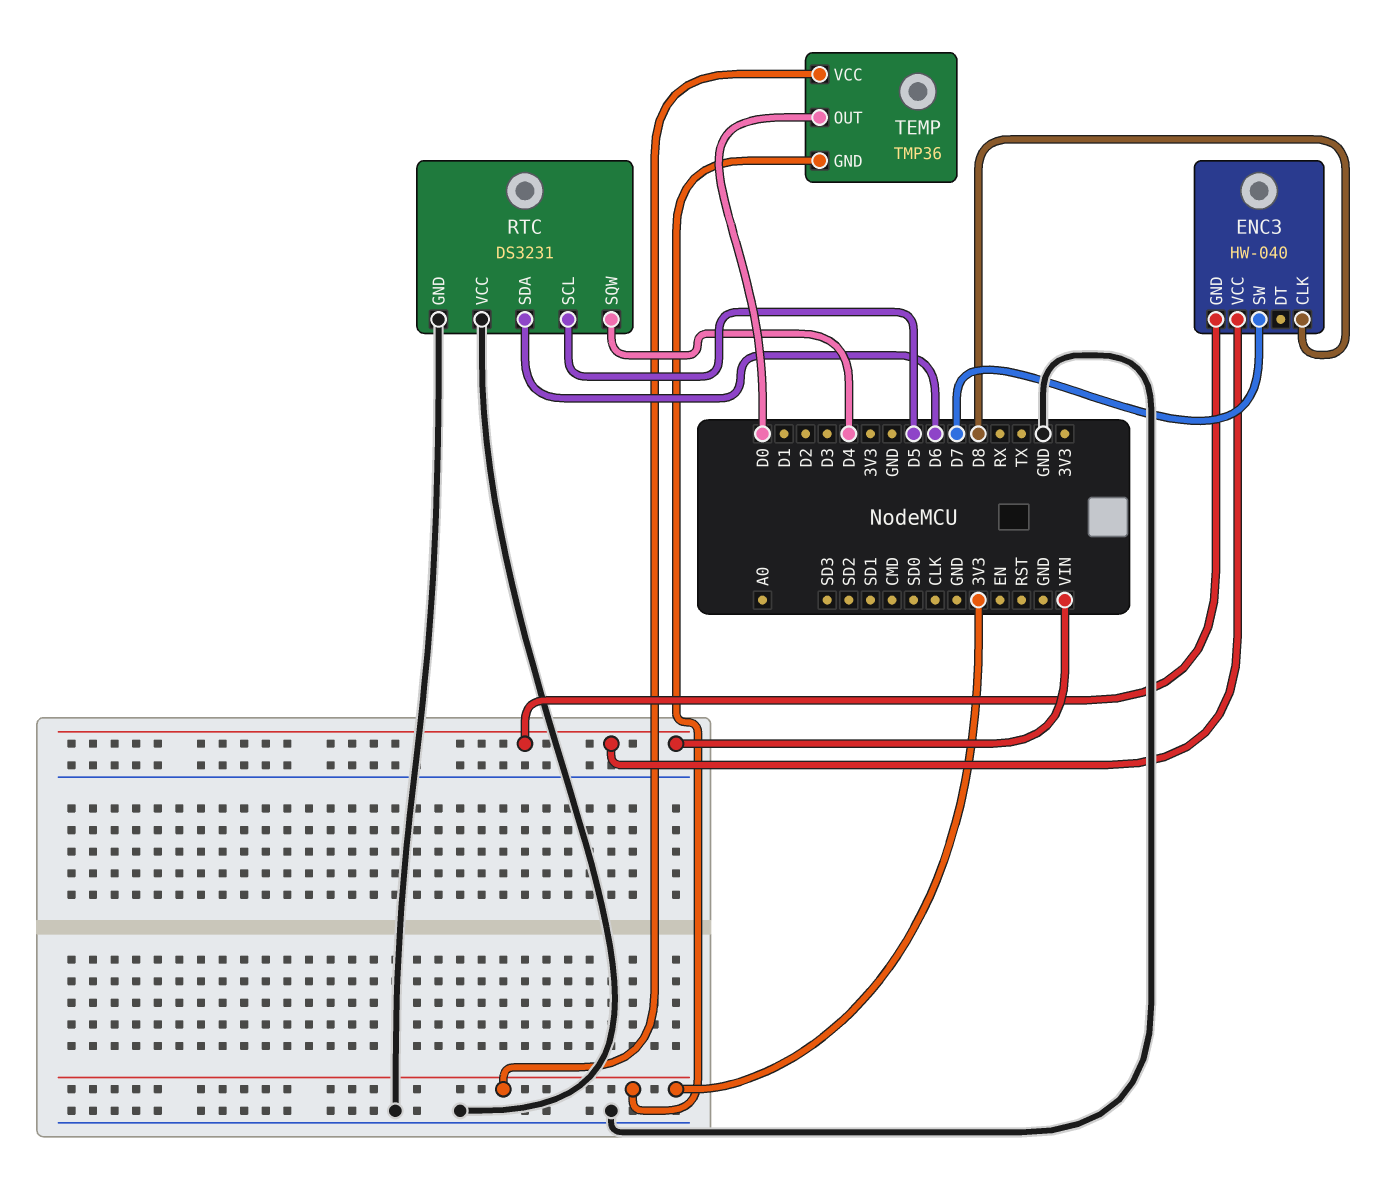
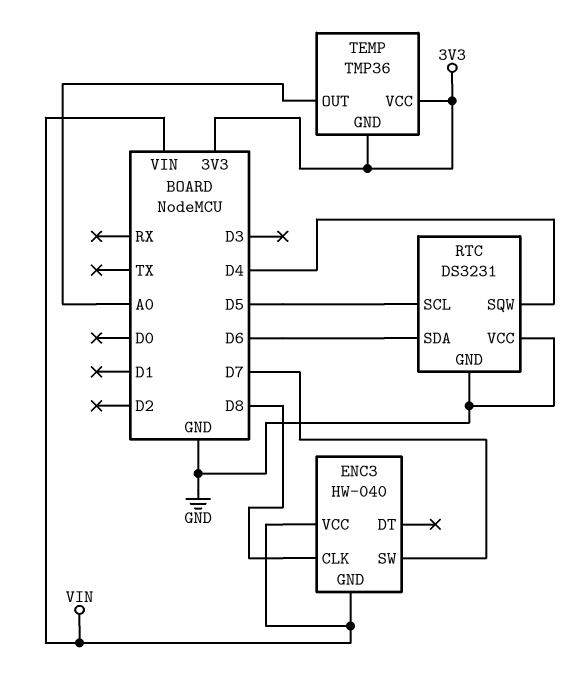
TEMP pin OUT: D0 -> A0

